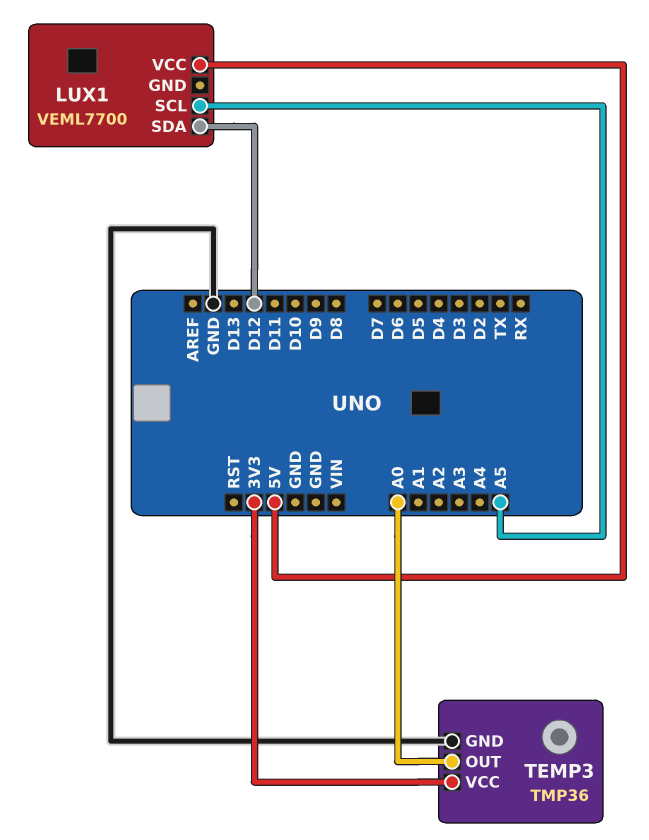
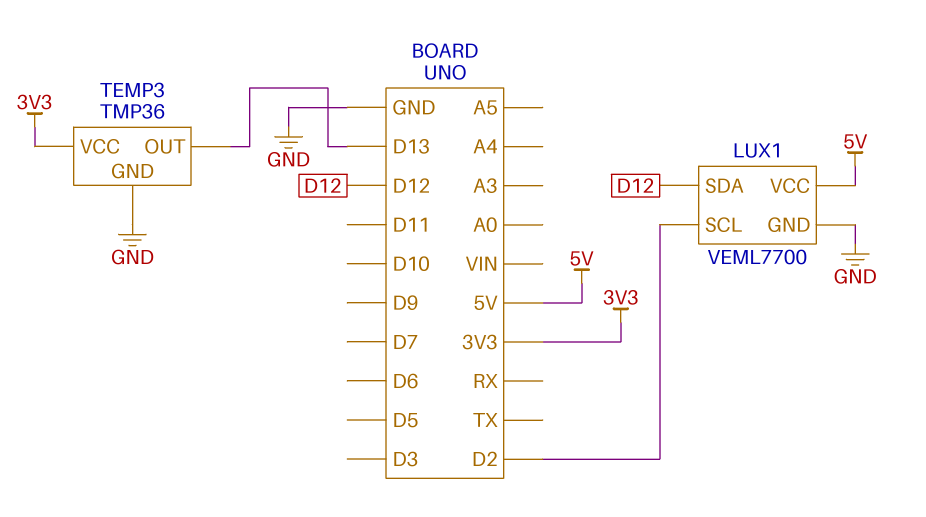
LUX1 pin GND: none -> GND
LUX1 pin SCL: A5 -> D2
TEMP3 pin OUT: A0 -> D13

